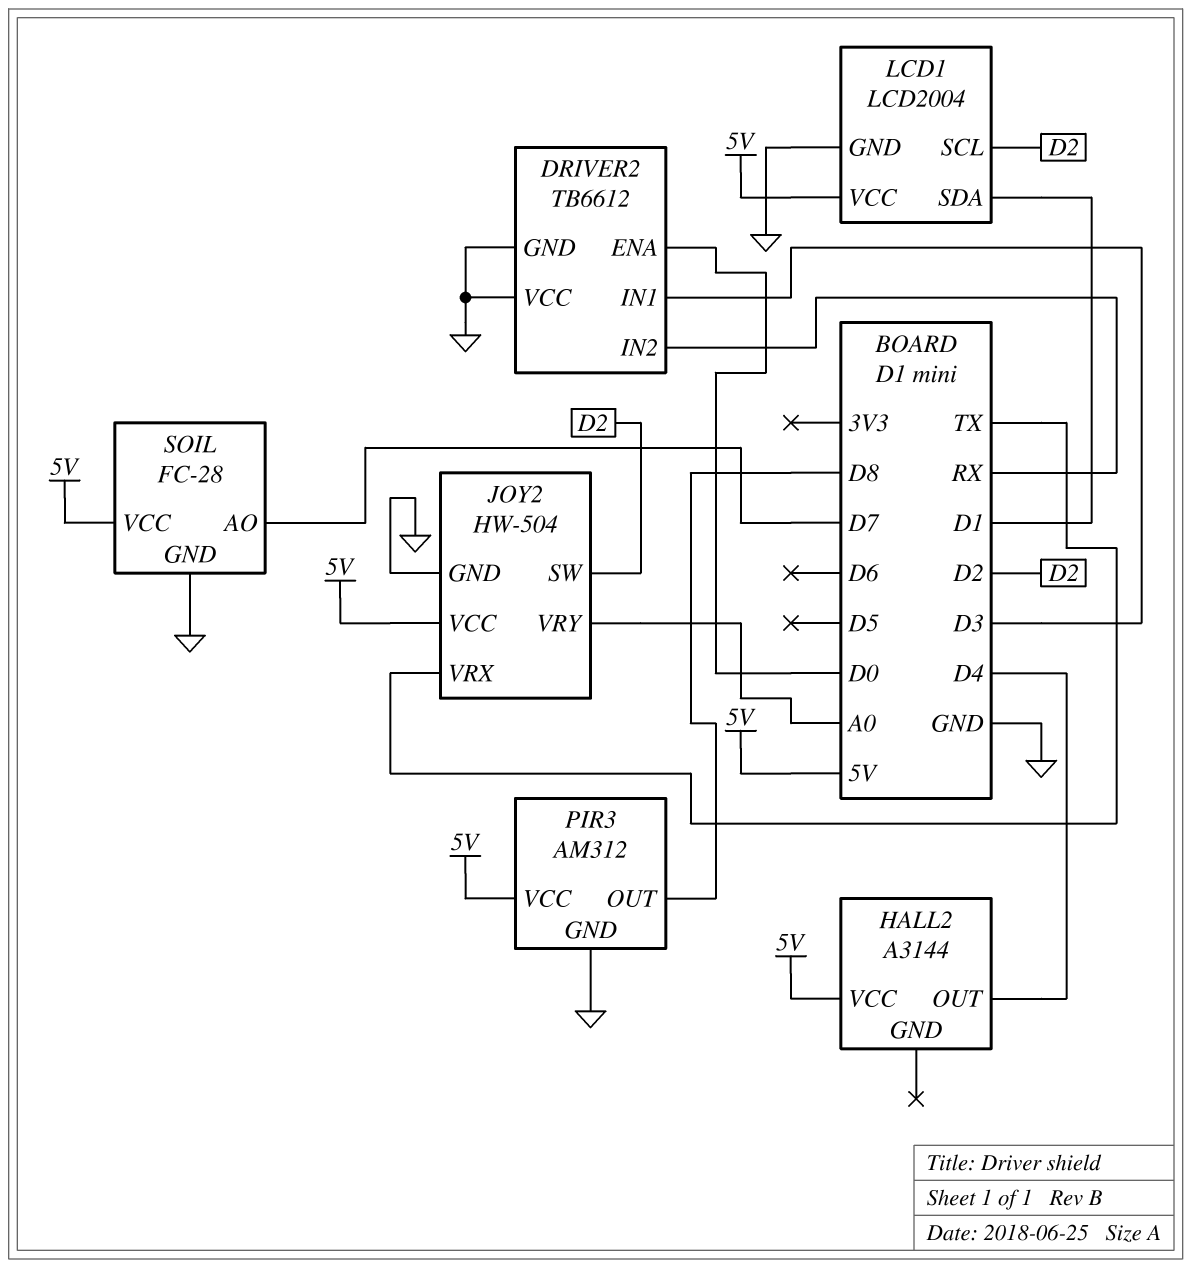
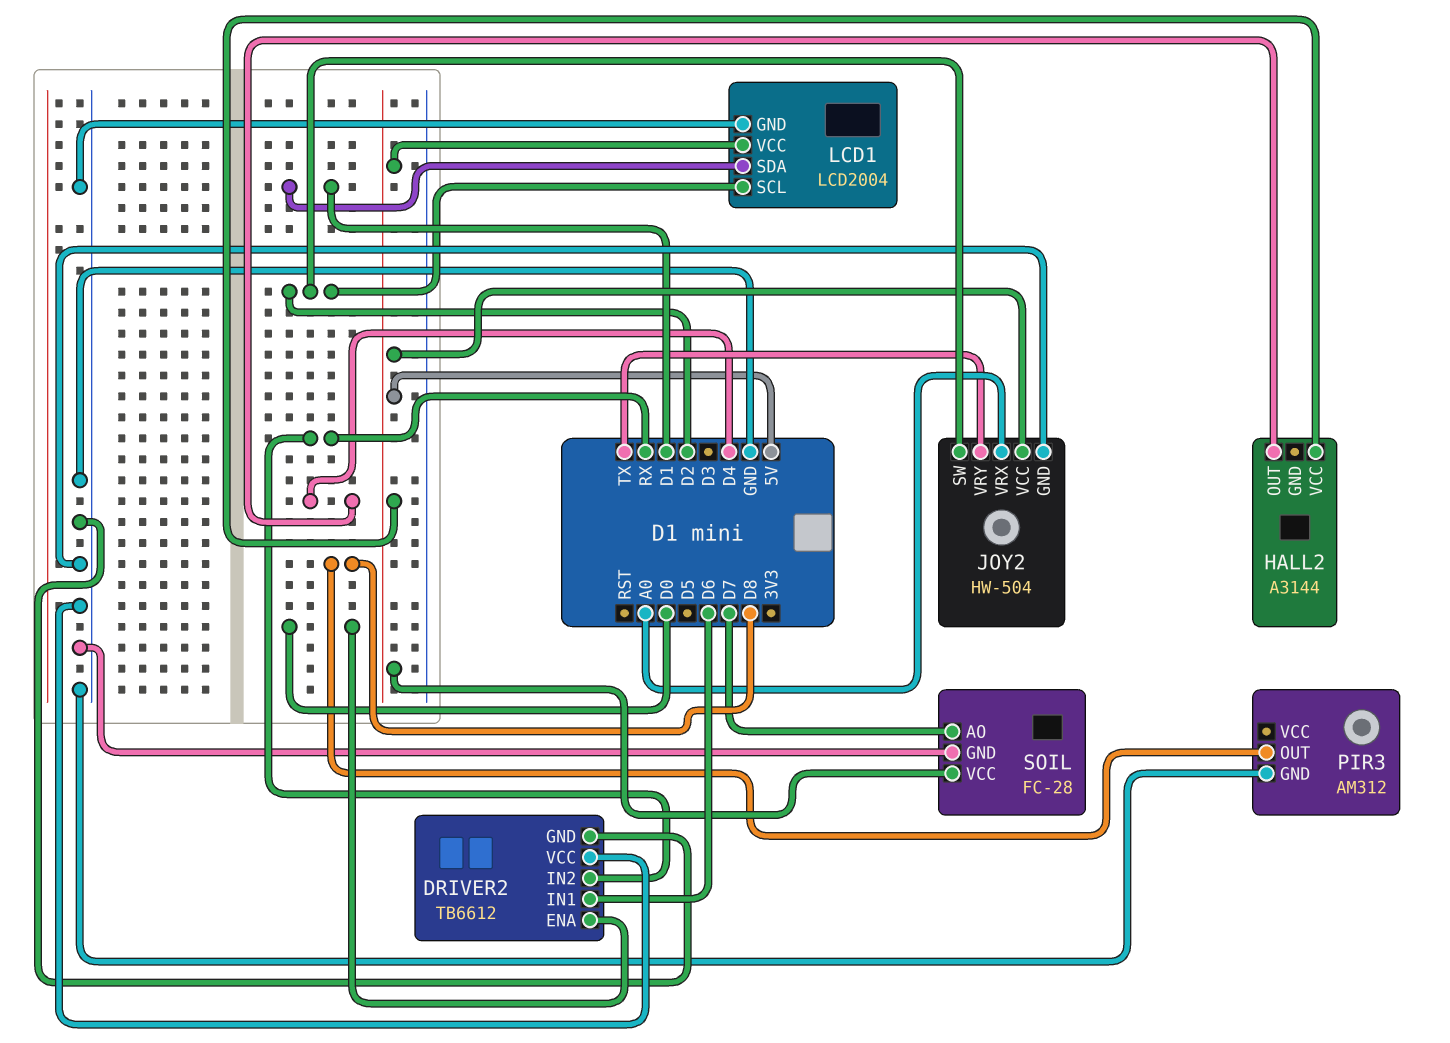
DRIVER2 pin IN1: D3 -> D6
JOY2 pin VRX: TX -> A0
JOY2 pin VRY: A0 -> TX
PIR3 pin VCC: 5V -> none

